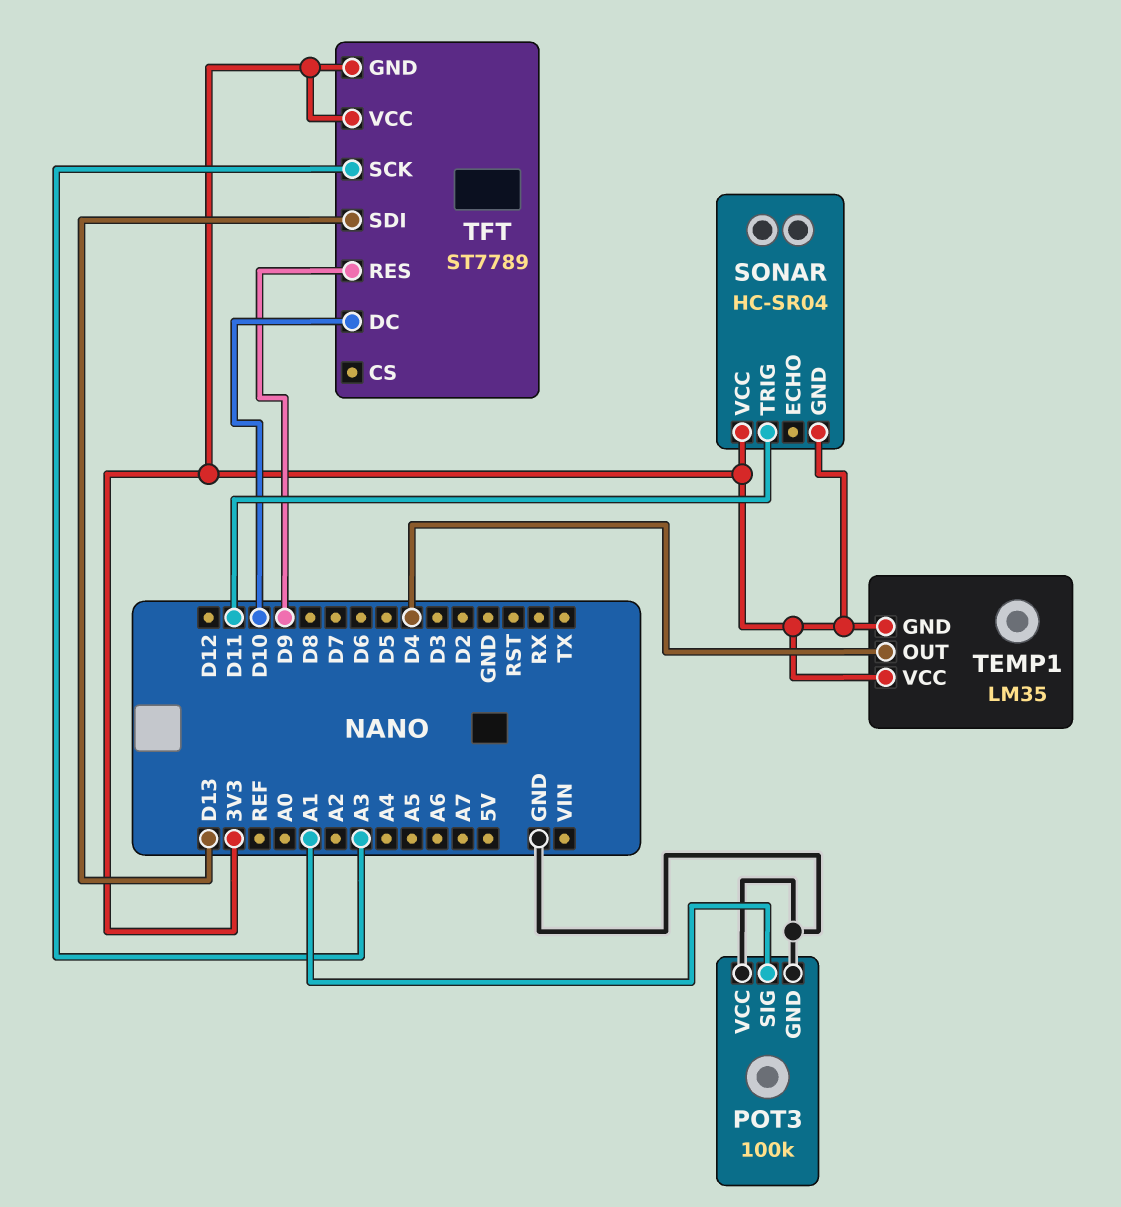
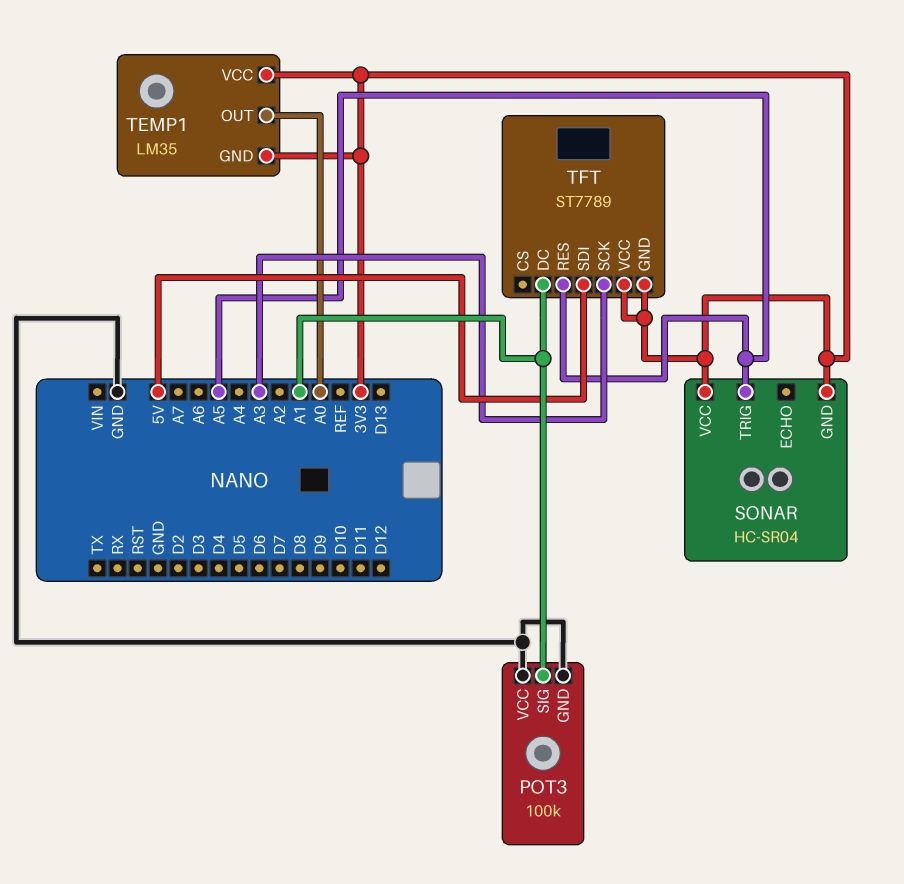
SONAR pin TRIG: D11 -> A5
TEMP1 pin OUT: D4 -> A0
TFT pin DC: D10 -> A1
TFT pin RES: D9 -> A5
TFT pin SDI: D13 -> 5V

